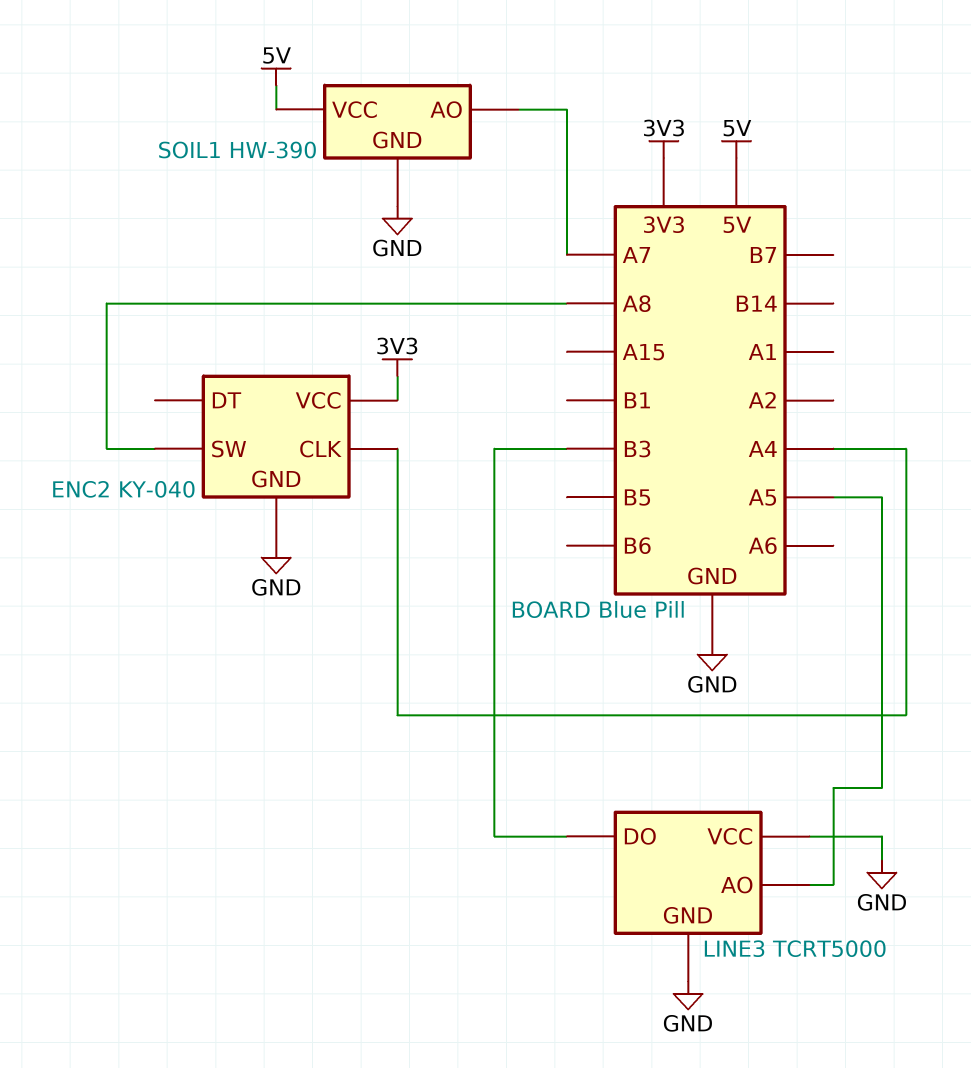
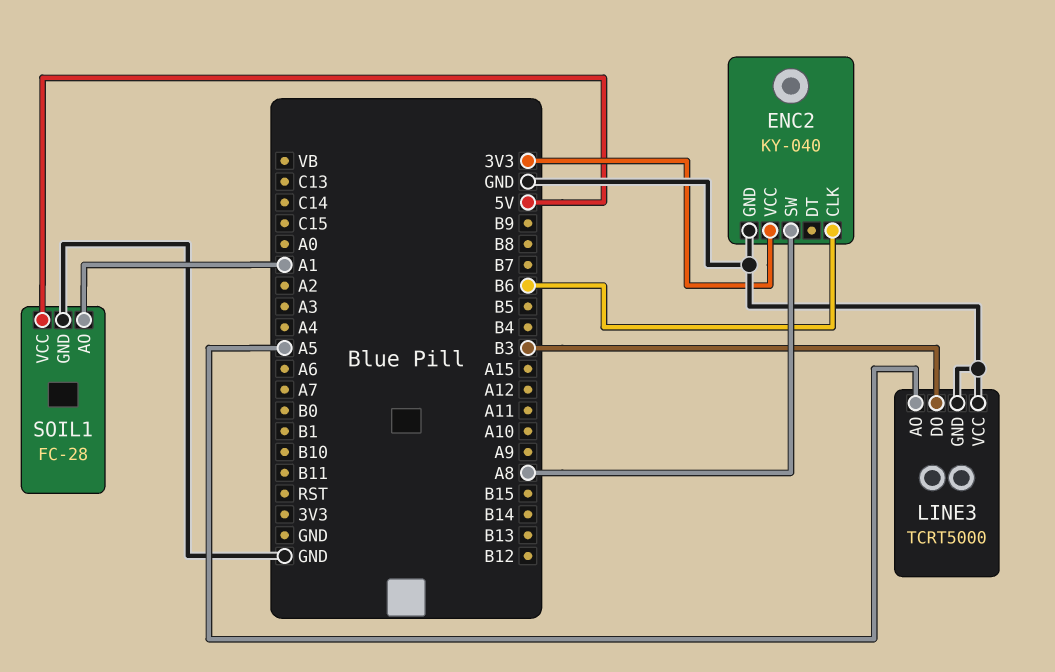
ENC2 pin CLK: A4 -> B6
SOIL1: HW-390 -> FC-28
SOIL1 pin AO: A7 -> A1

